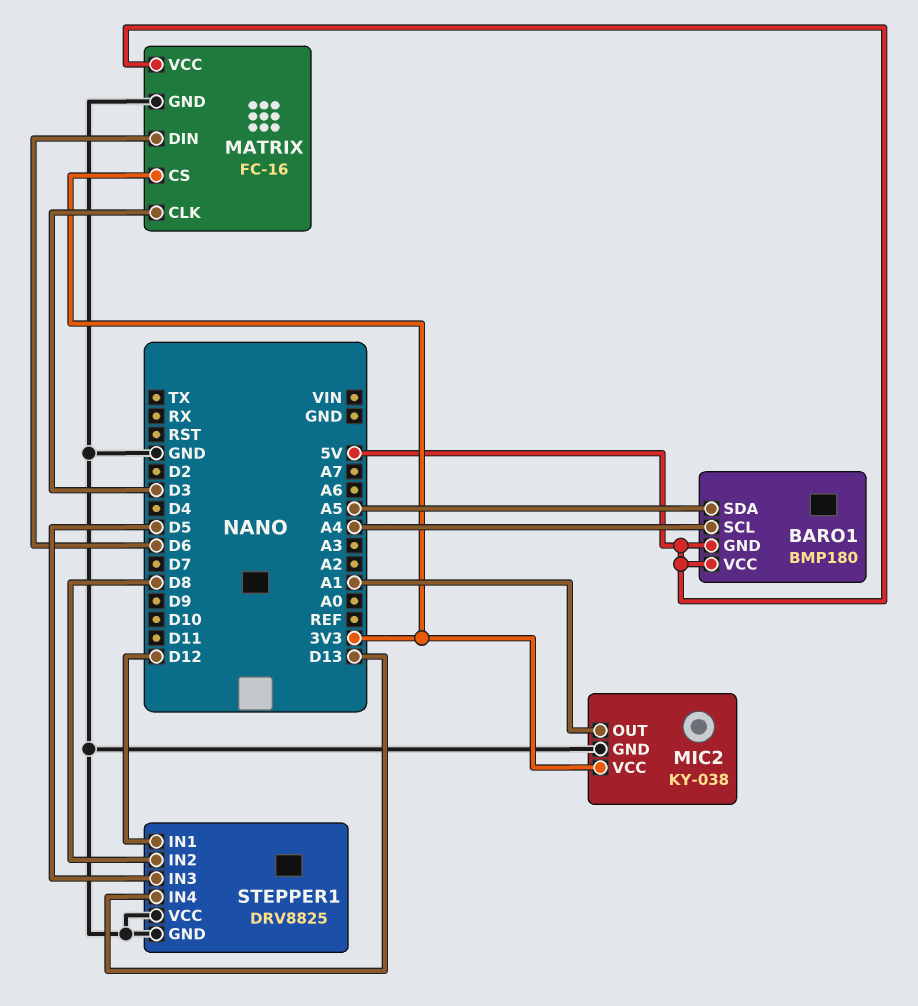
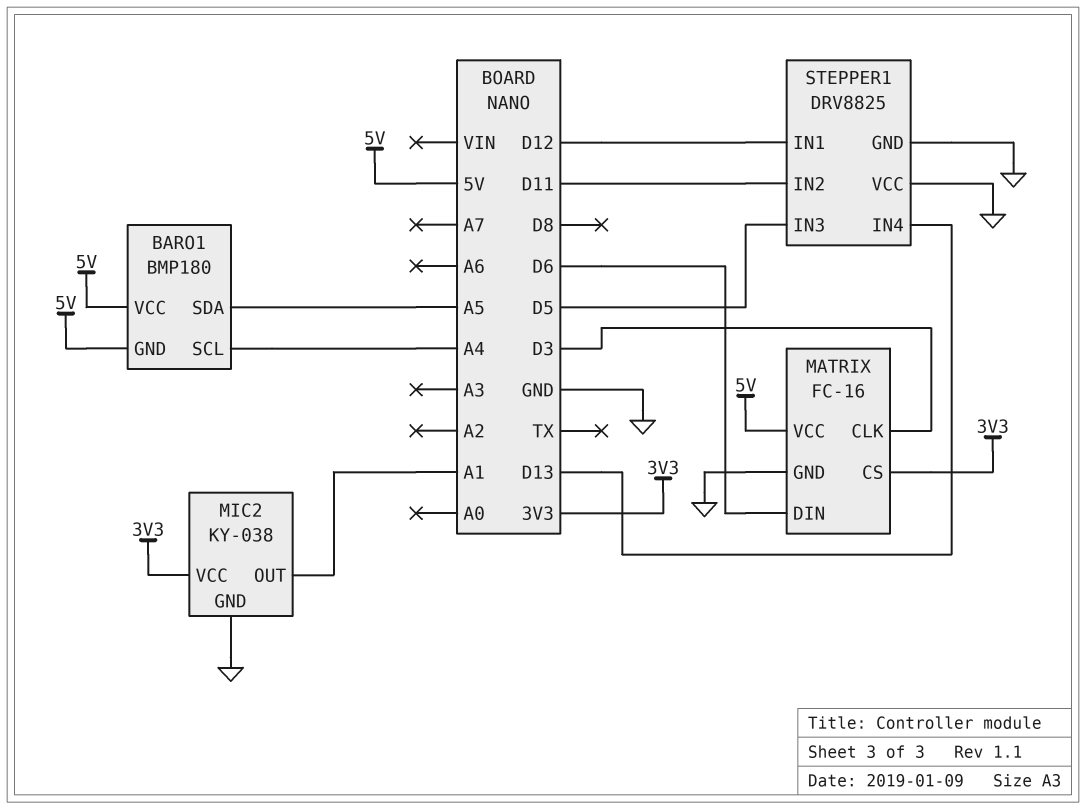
STEPPER1 pin IN2: D8 -> D11

